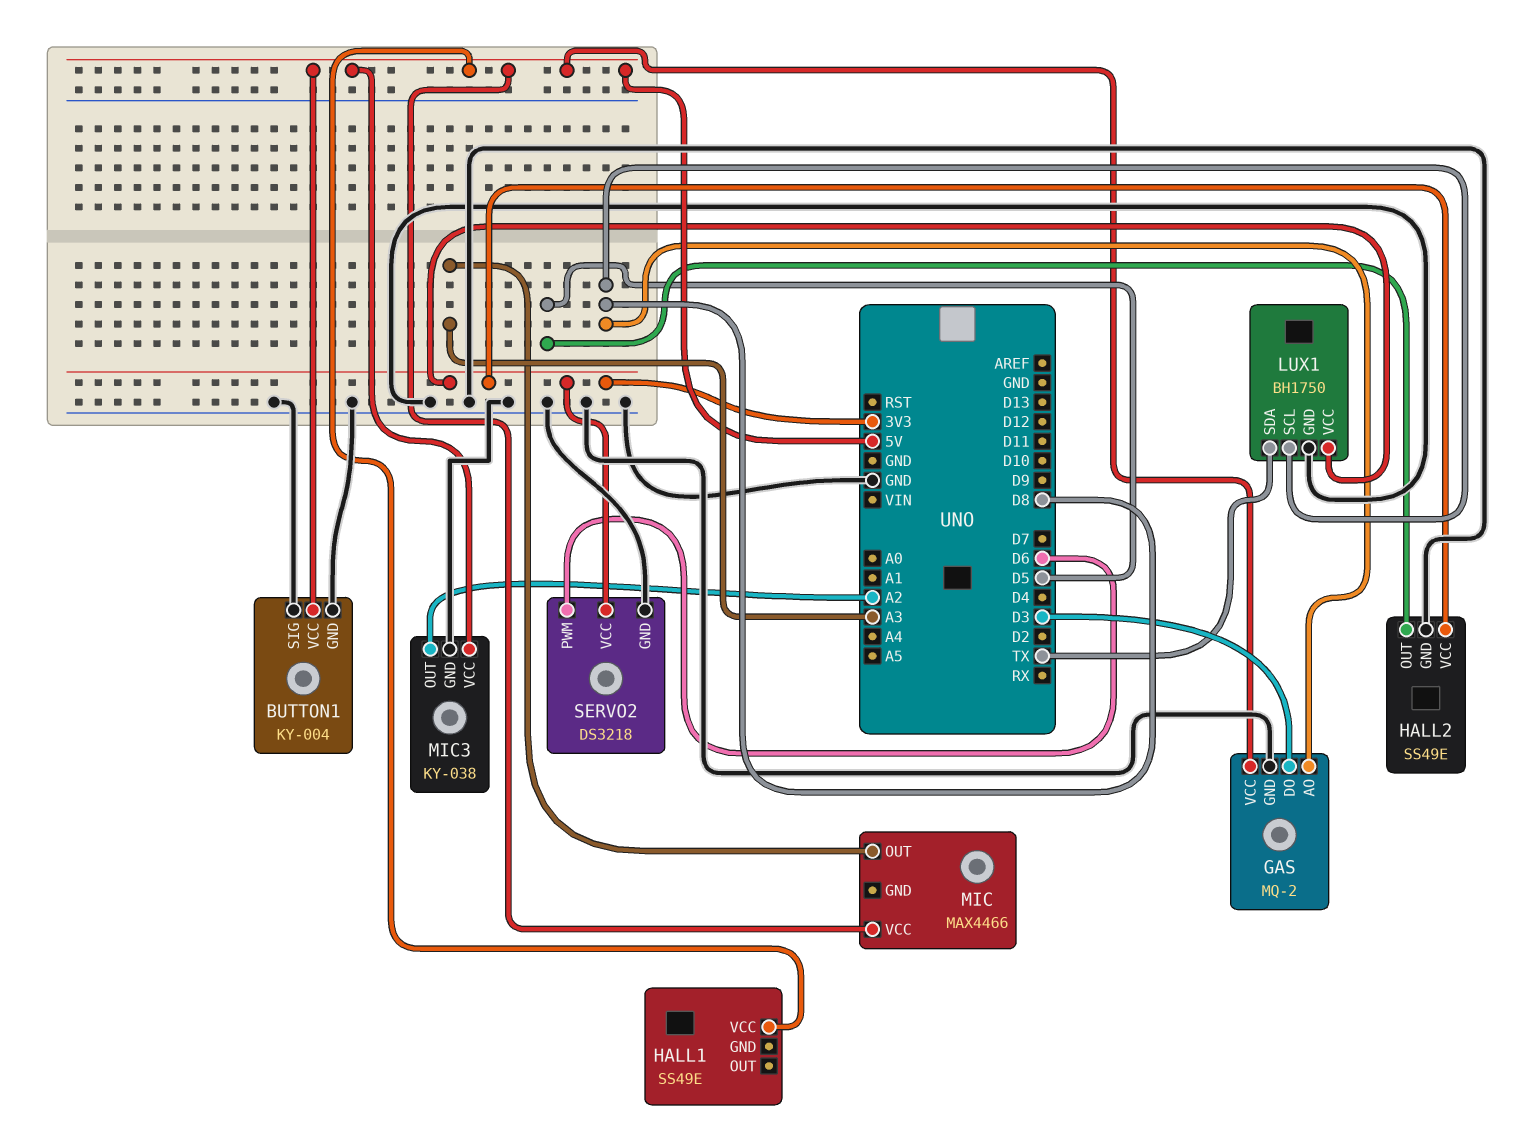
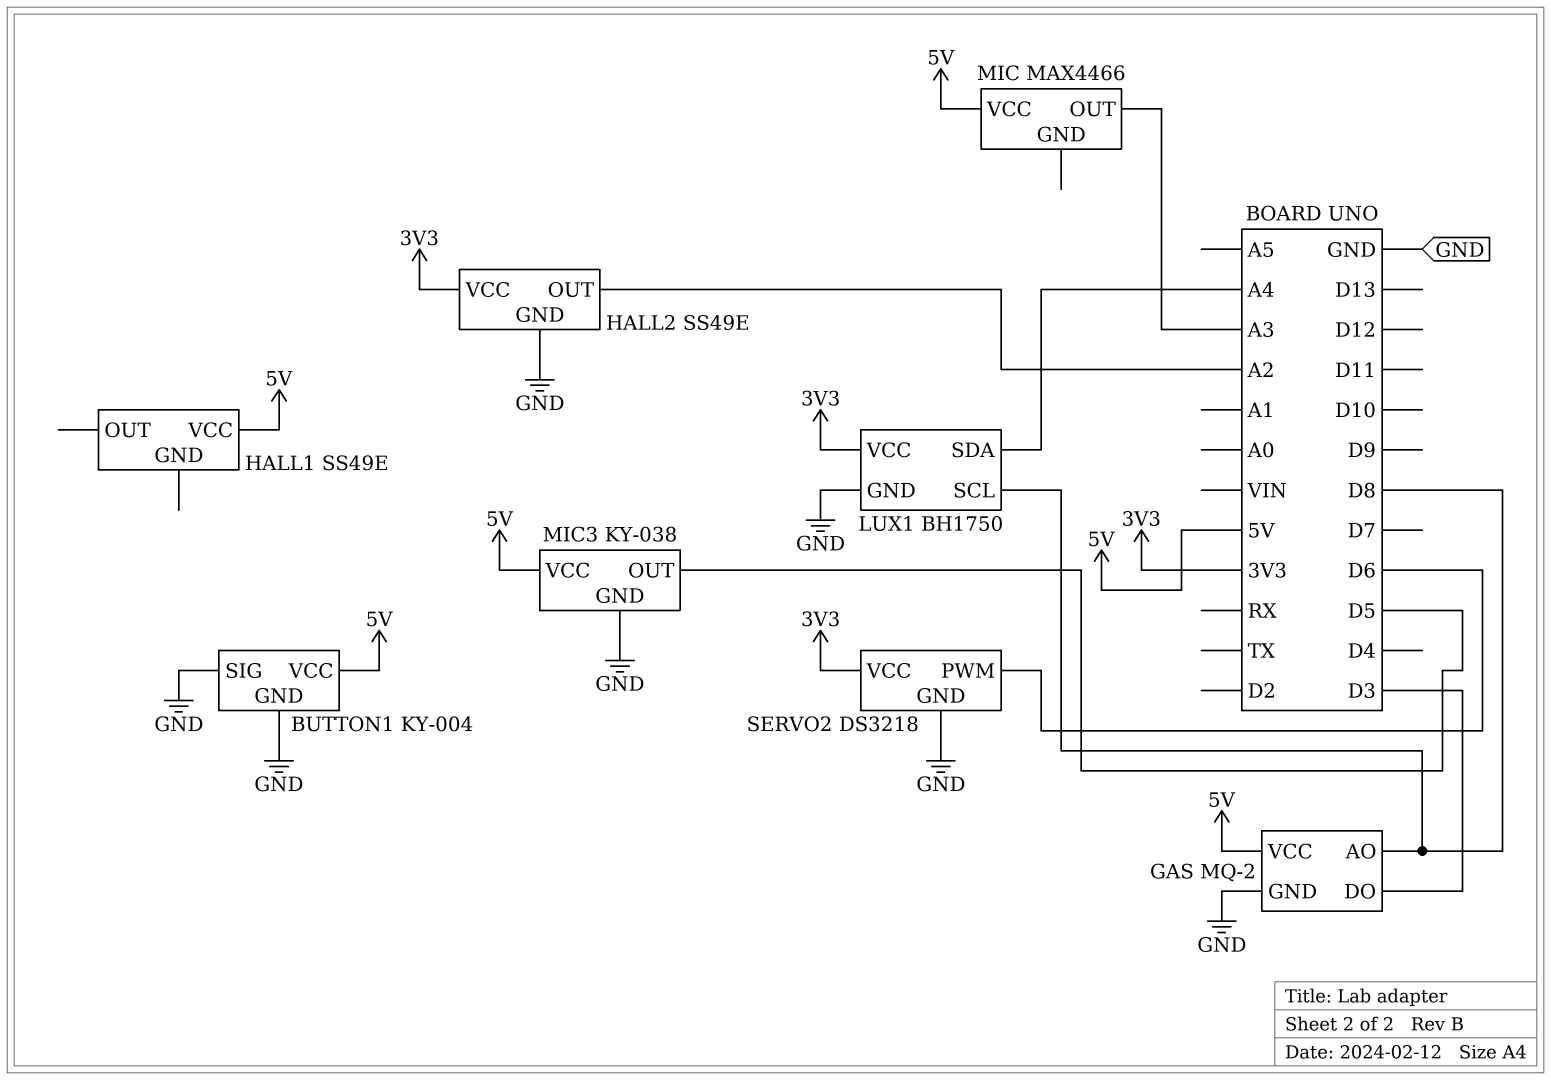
HALL2 pin OUT: D5 -> A2
LUX1 pin SDA: TX -> A4
MIC3 pin OUT: A2 -> D5

